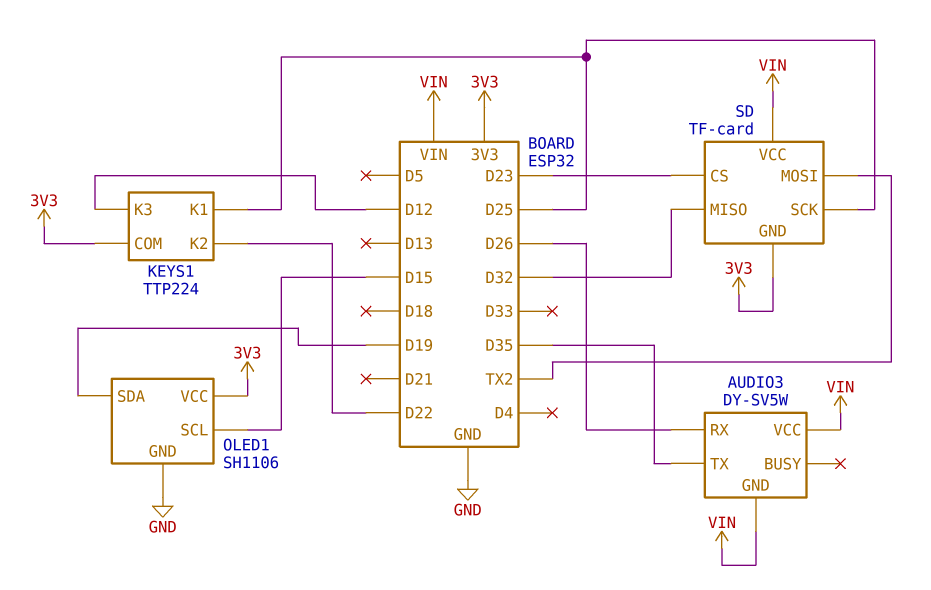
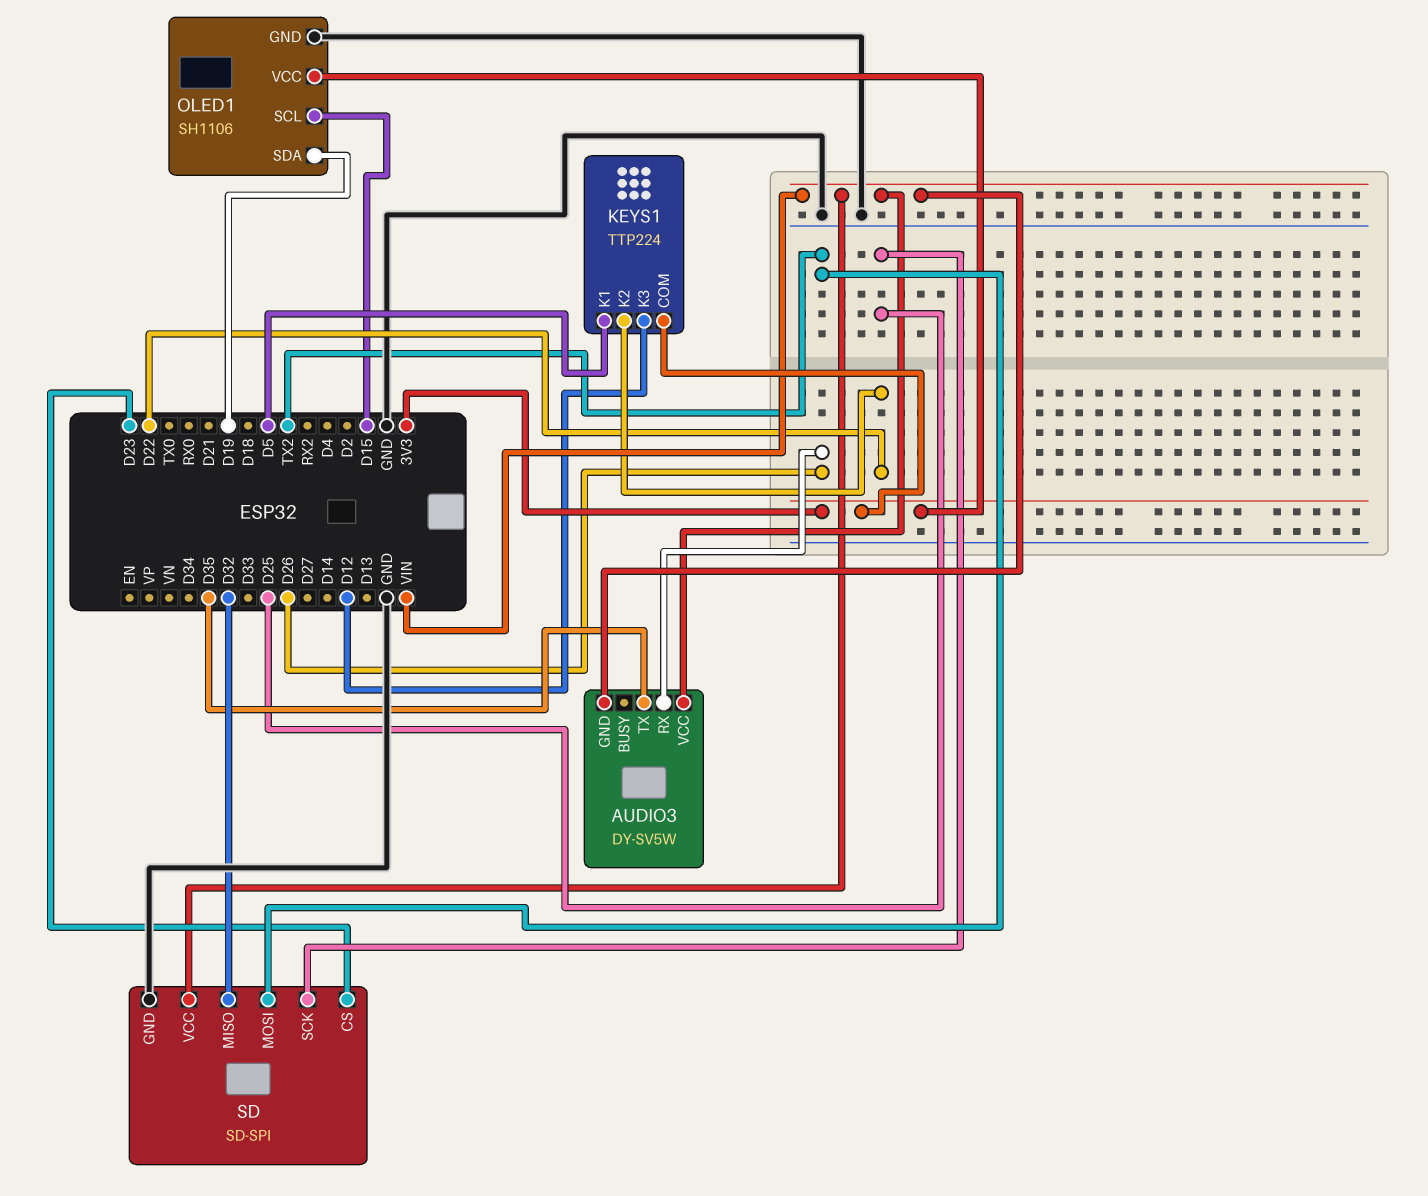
KEYS1 pin K1: D25 -> D5
SD: TF-card -> SD-SPI
SD pin GND: 3V3 -> GND

